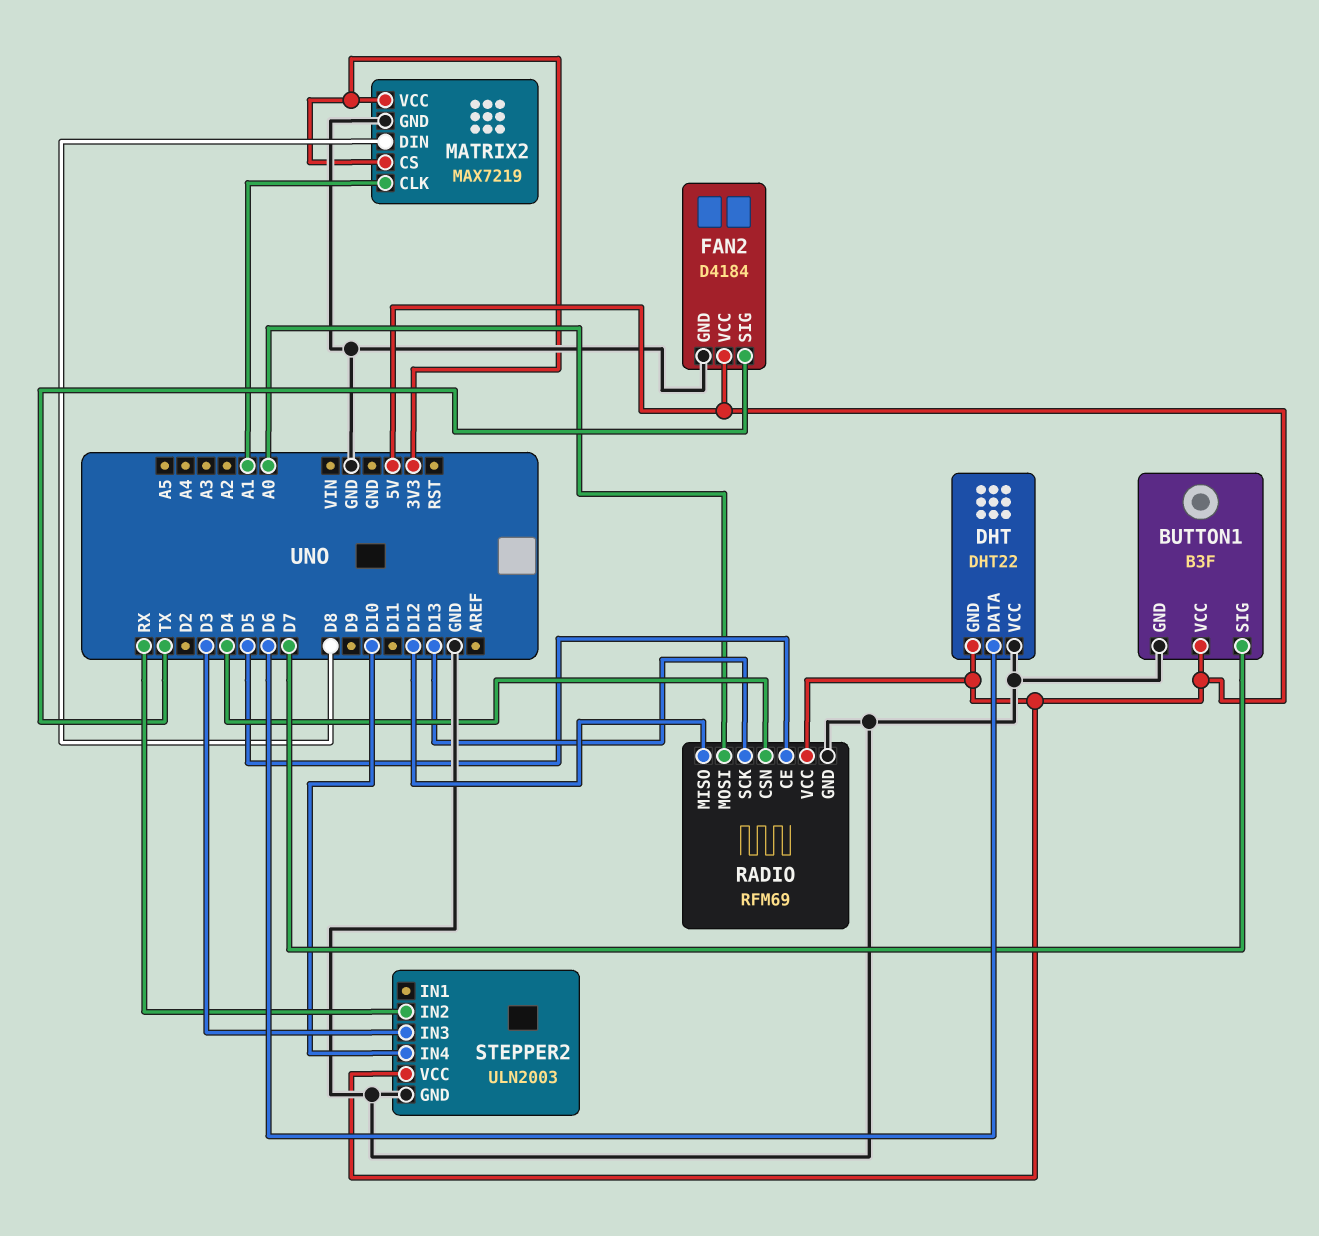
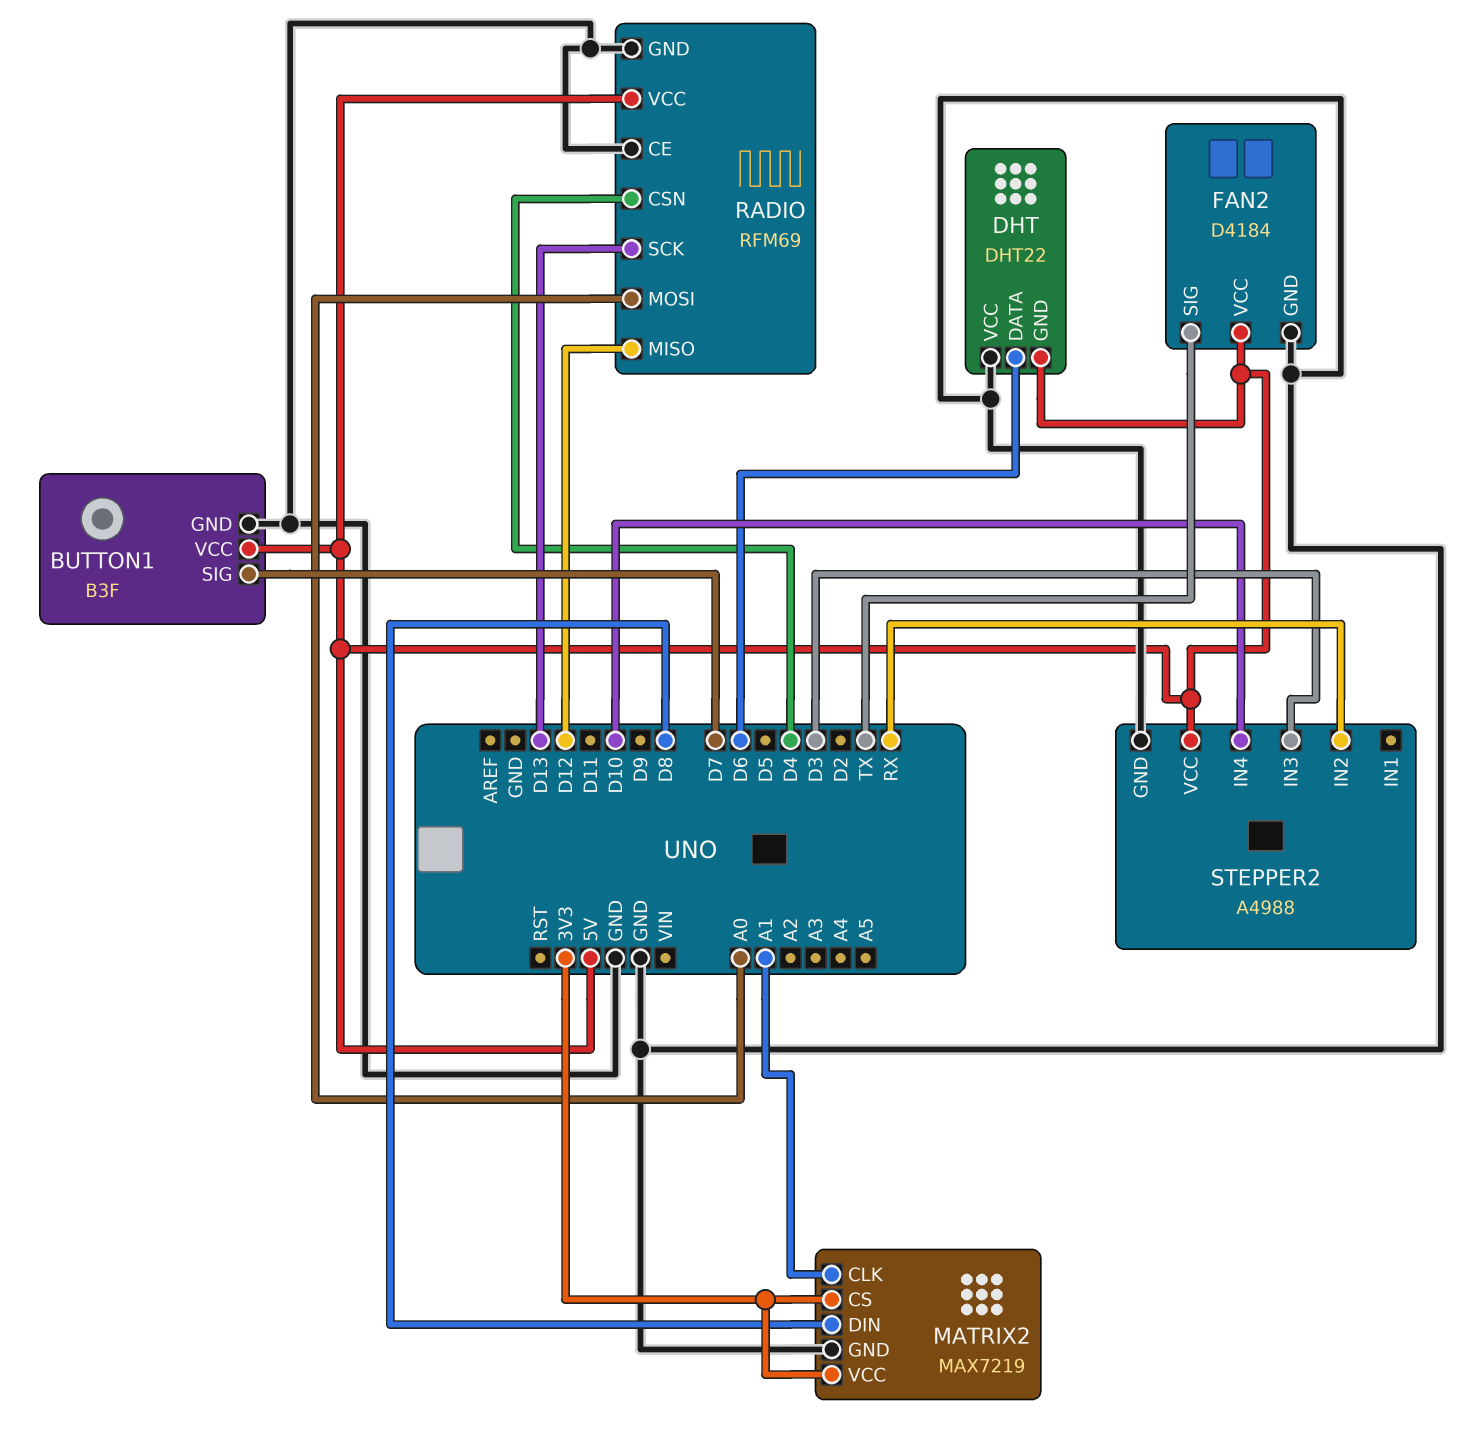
RADIO pin CE: D5 -> GND
STEPPER2: ULN2003 -> A4988

